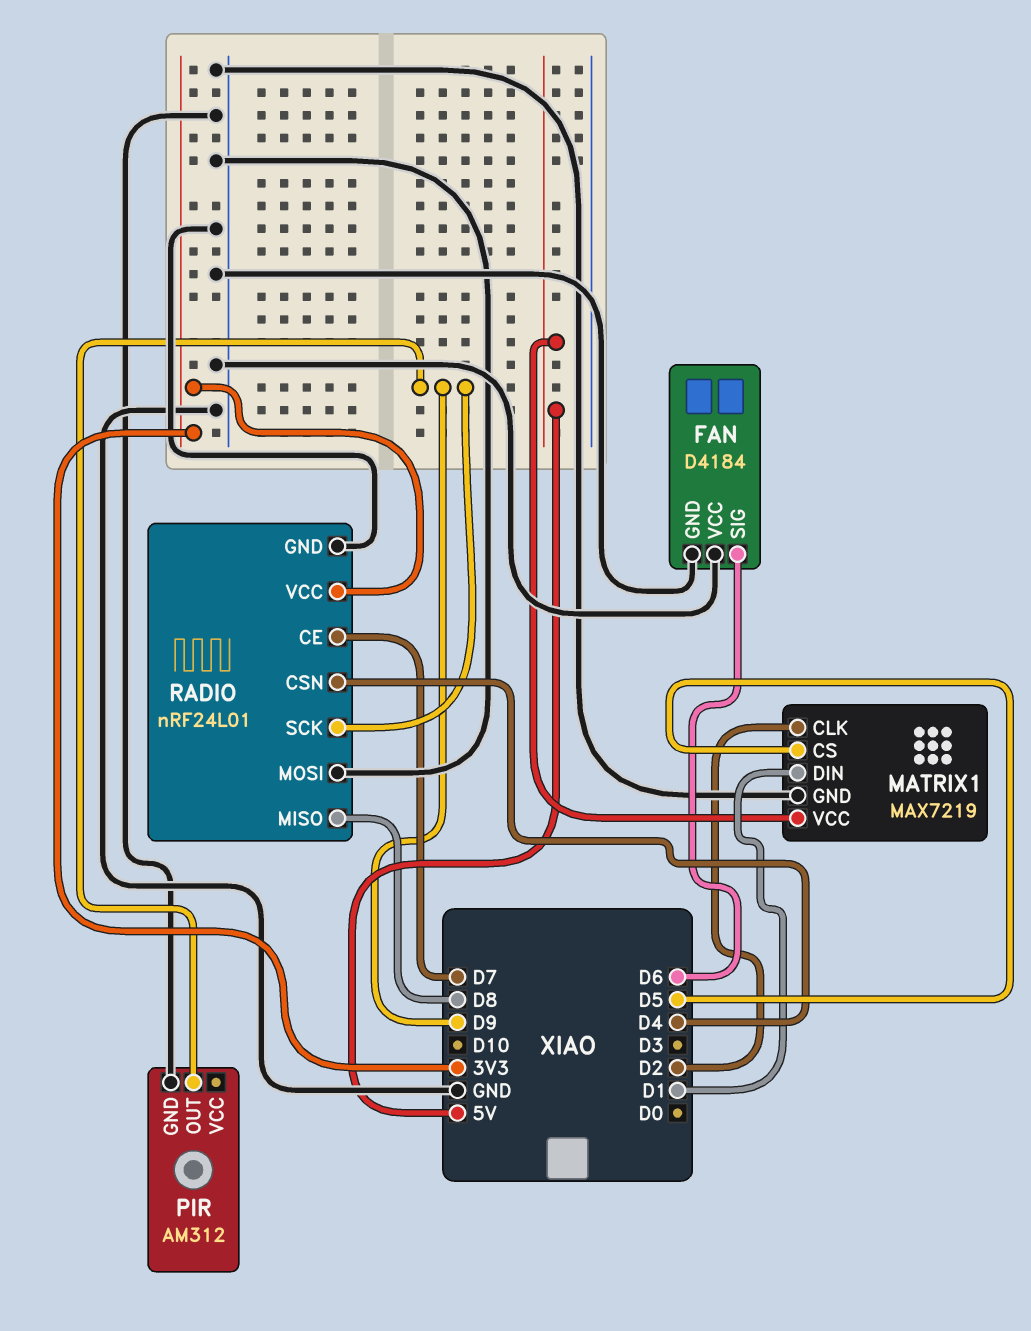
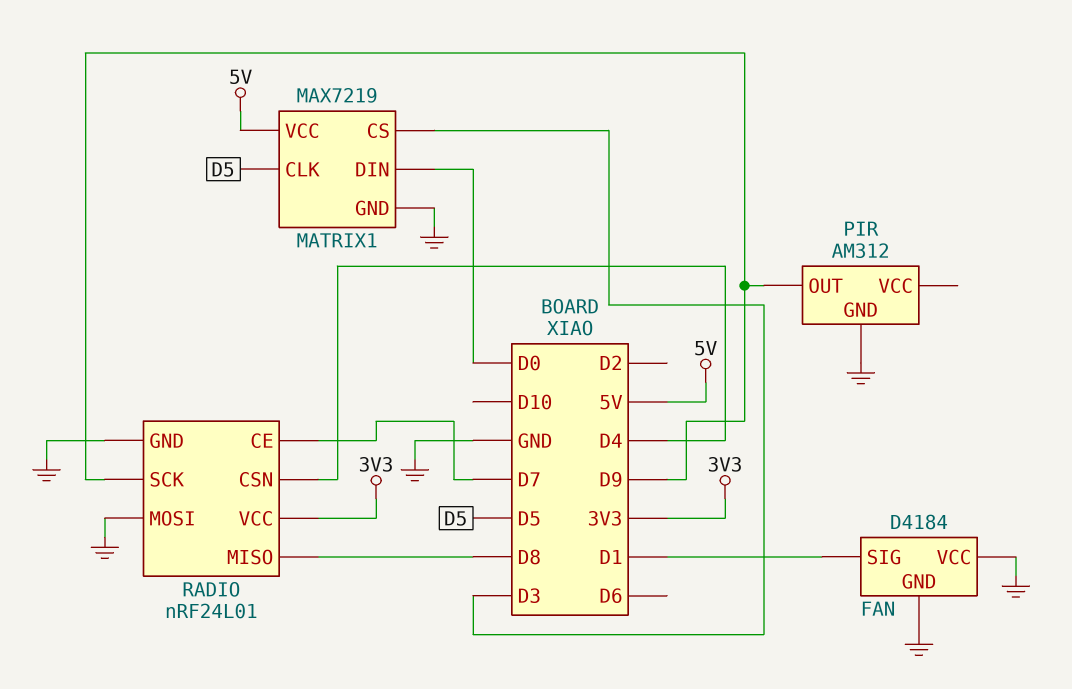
FAN pin SIG: D6 -> D1
MATRIX1 pin CLK: D2 -> D5
MATRIX1 pin CS: D5 -> D3
MATRIX1 pin DIN: D1 -> D0

